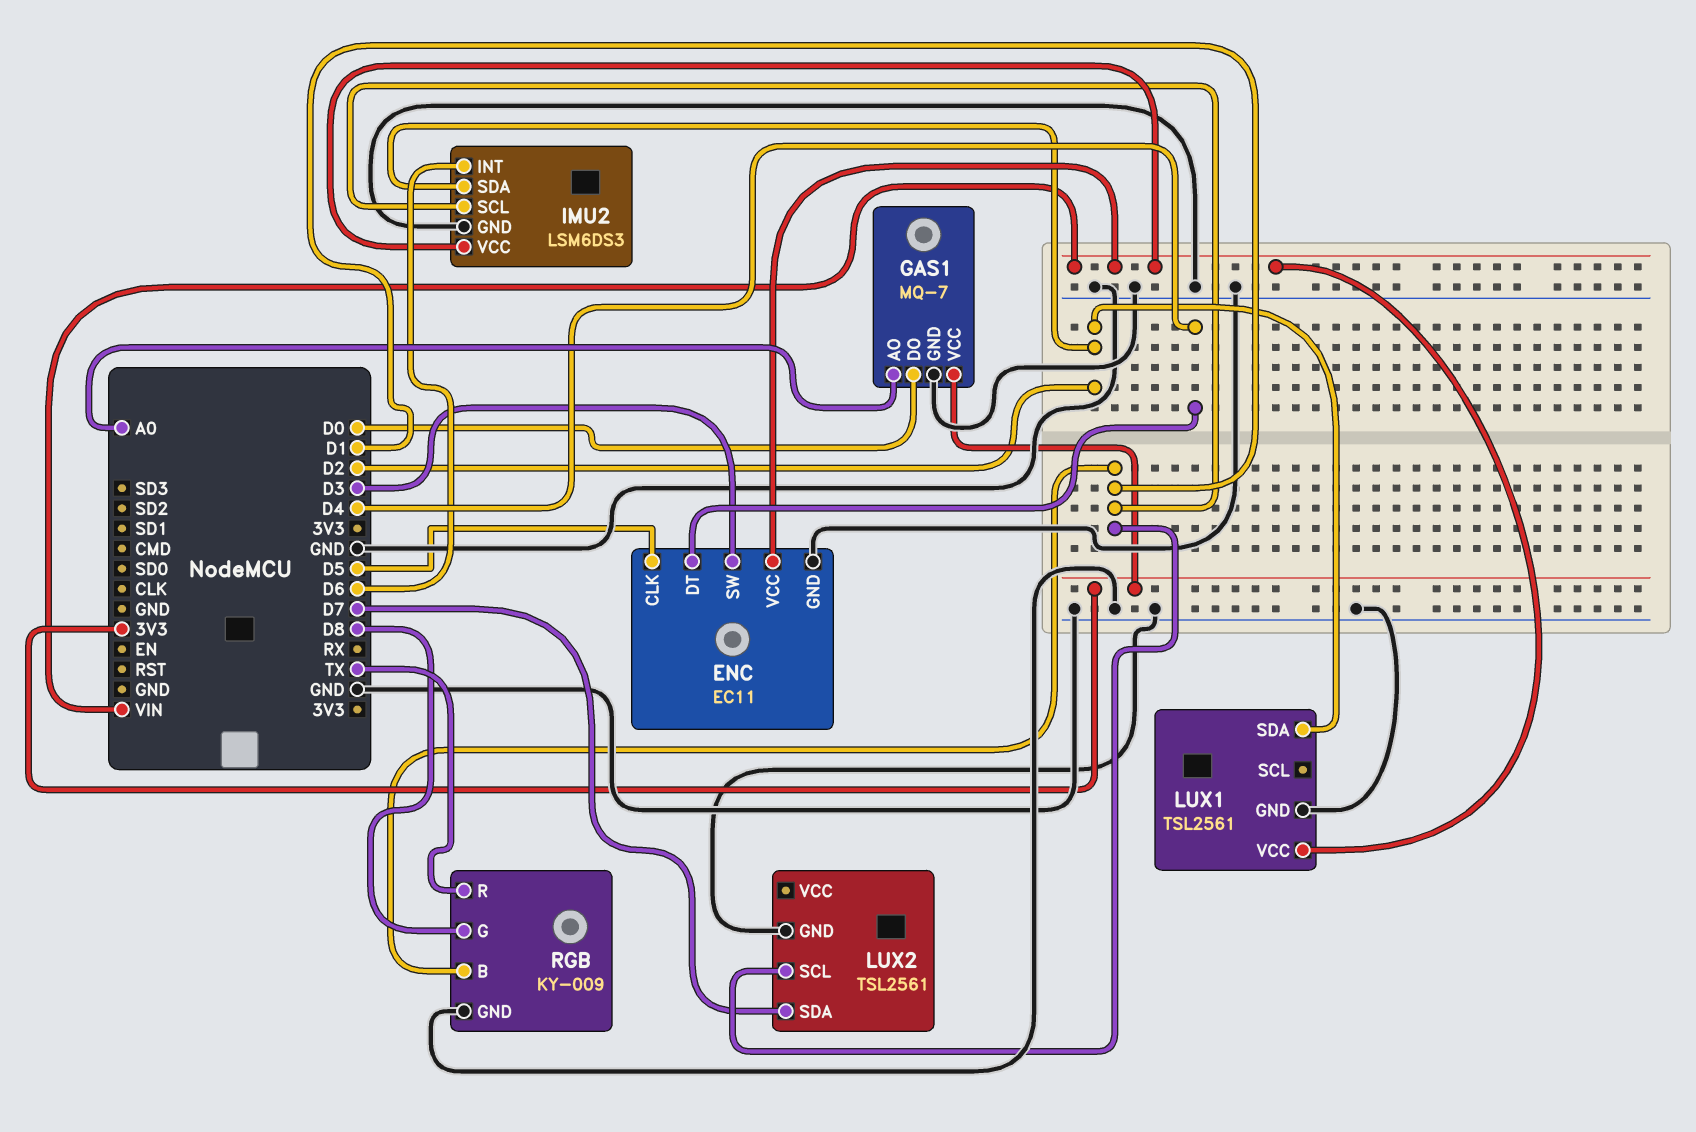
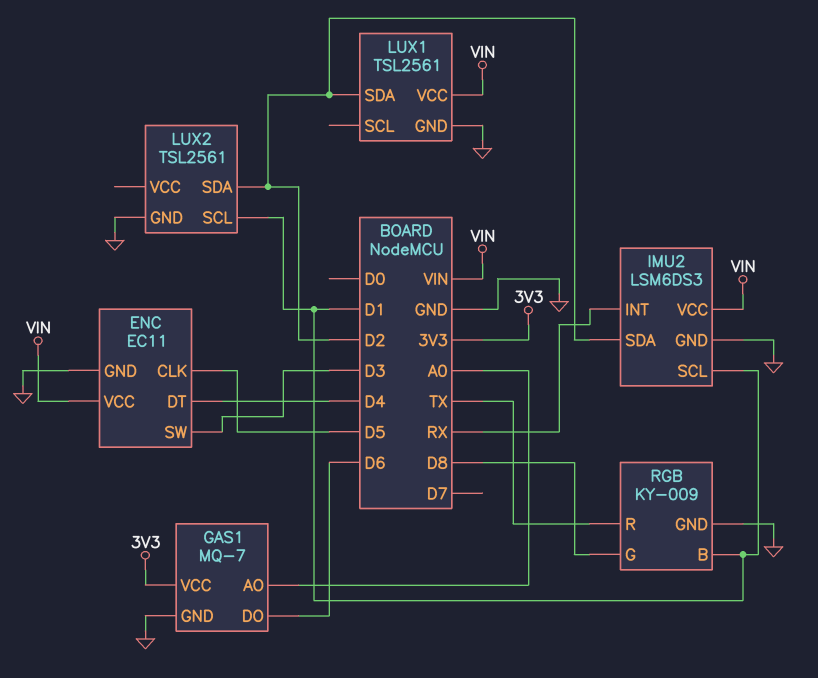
GAS1 pin DO: D0 -> D6
IMU2 pin INT: D6 -> RX
LUX2 pin SDA: D7 -> D2

